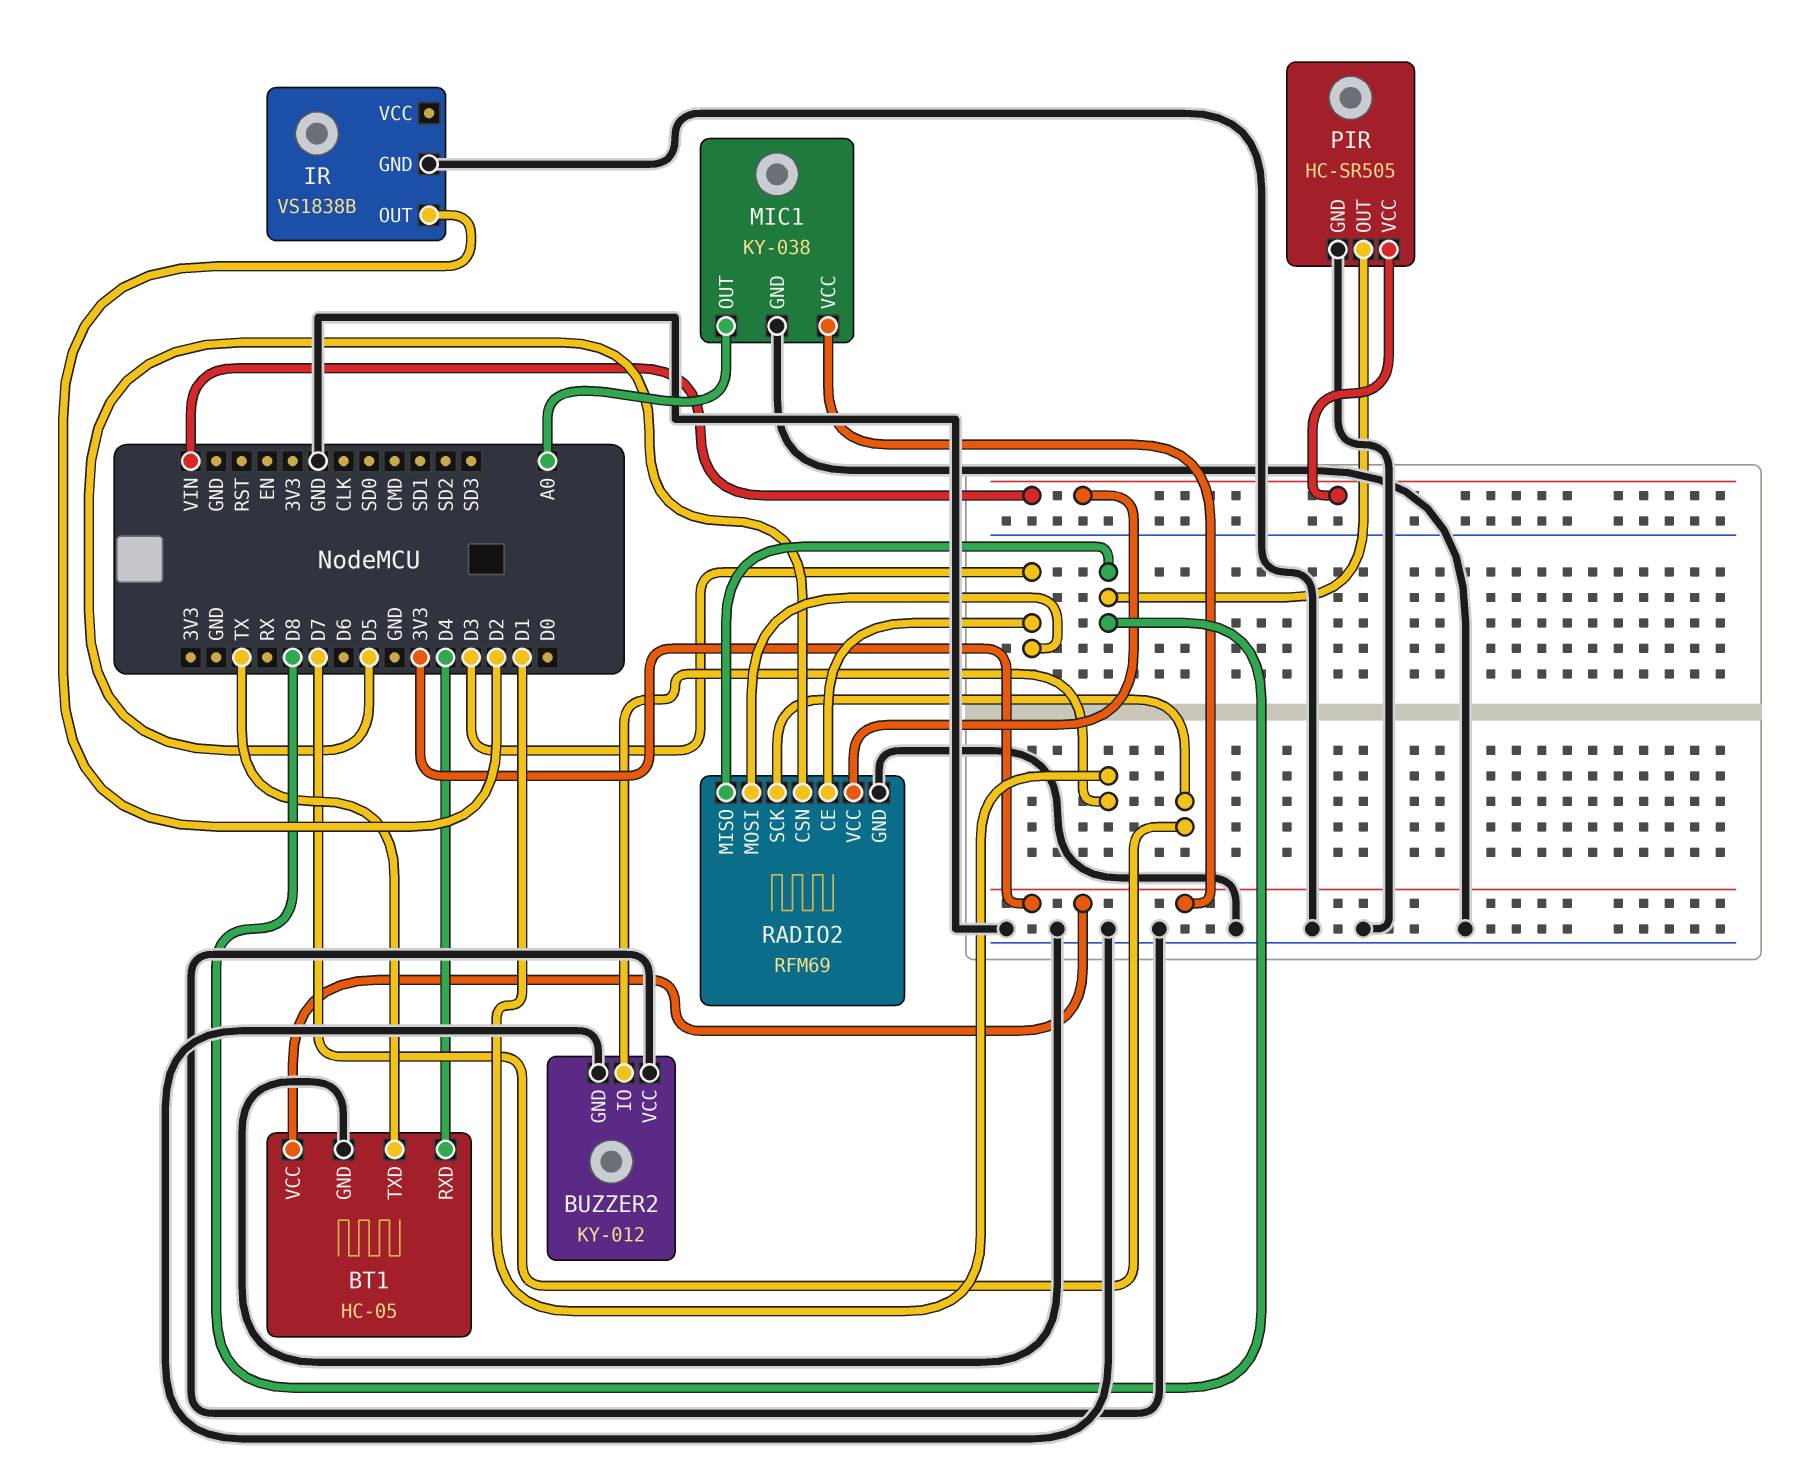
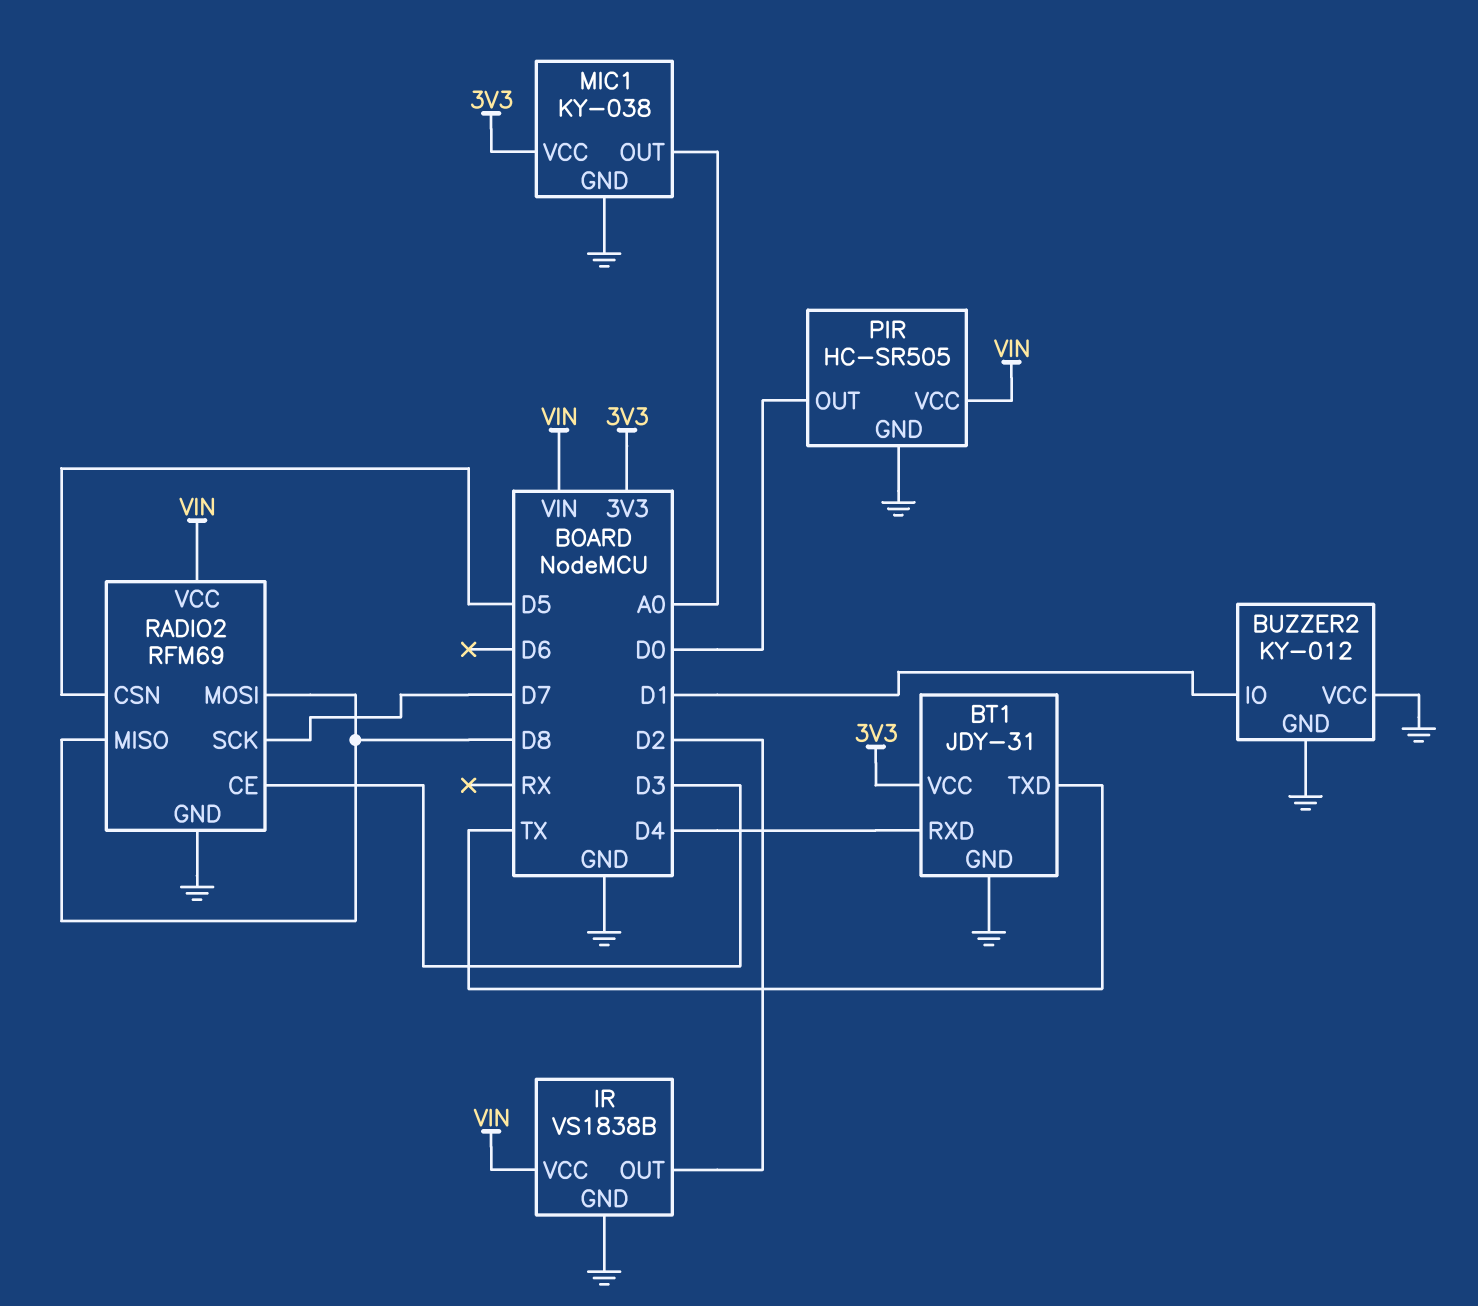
BT1: HC-05 -> JDY-31
IR pin VCC: none -> VIN
PIR pin OUT: D8 -> D0
RADIO2 pin MOSI: D3 -> D8

